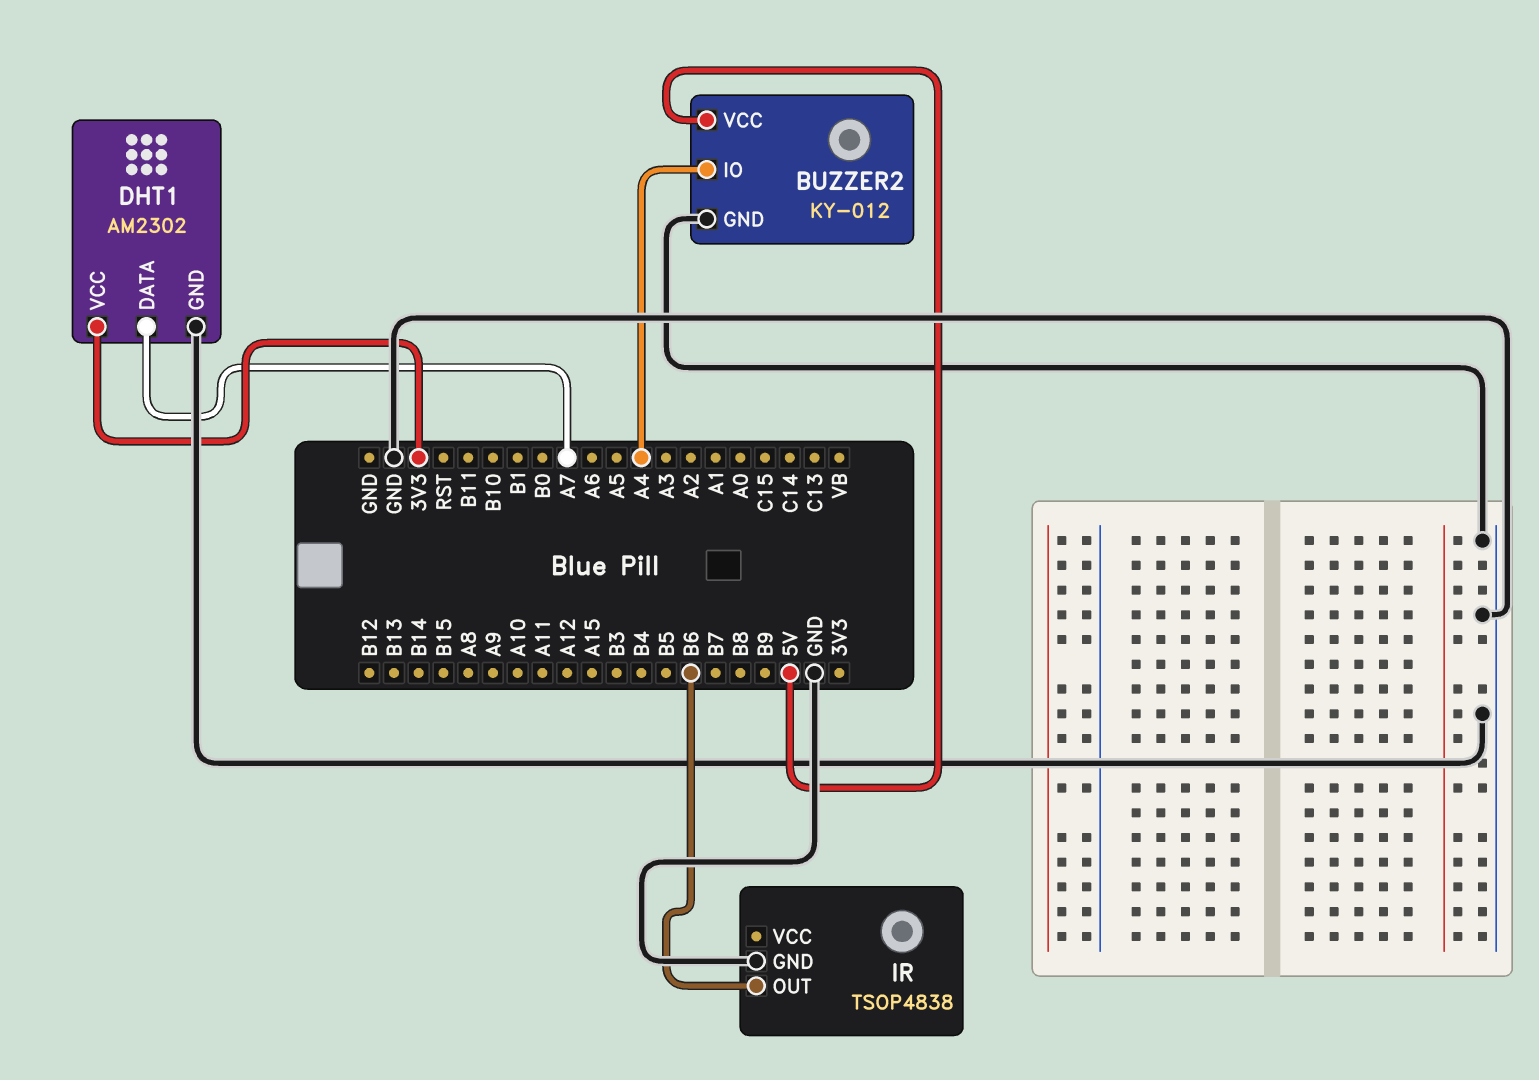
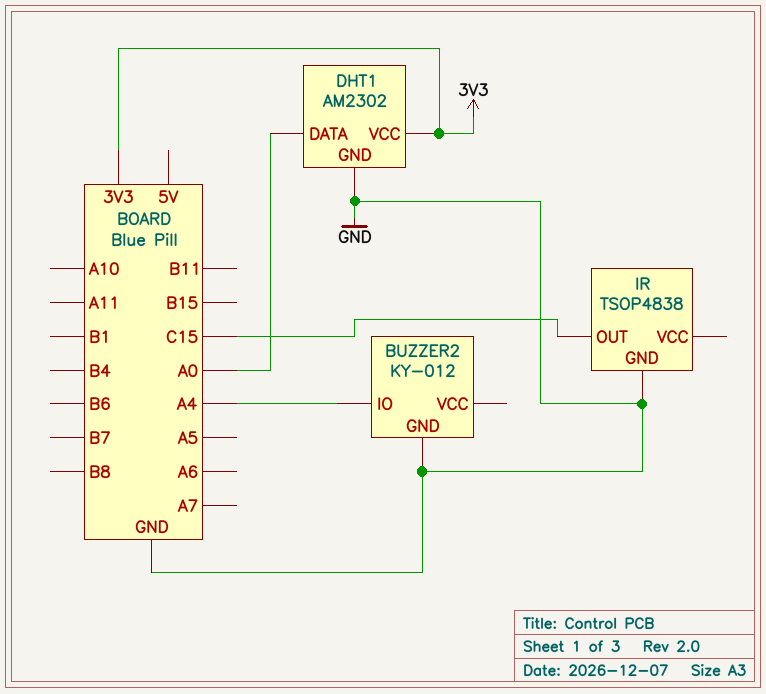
BUZZER2 pin VCC: 5V -> none
DHT1 pin DATA: A7 -> A0
IR pin OUT: B6 -> C15

